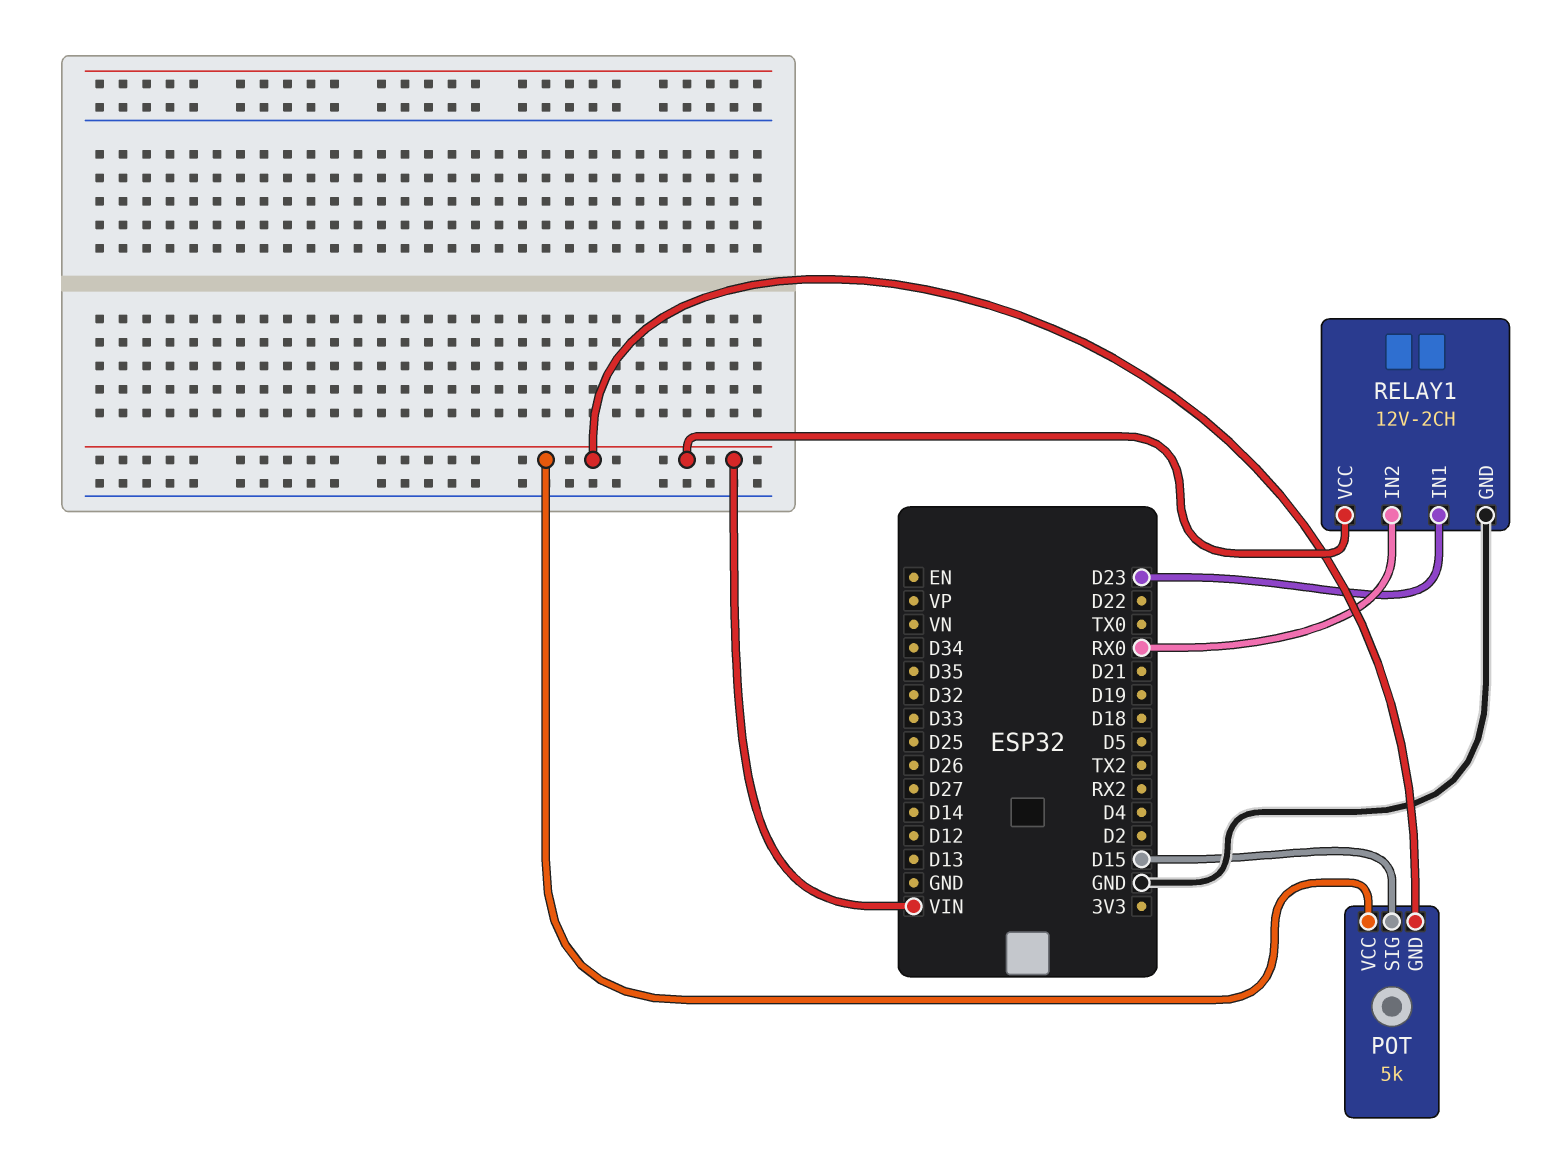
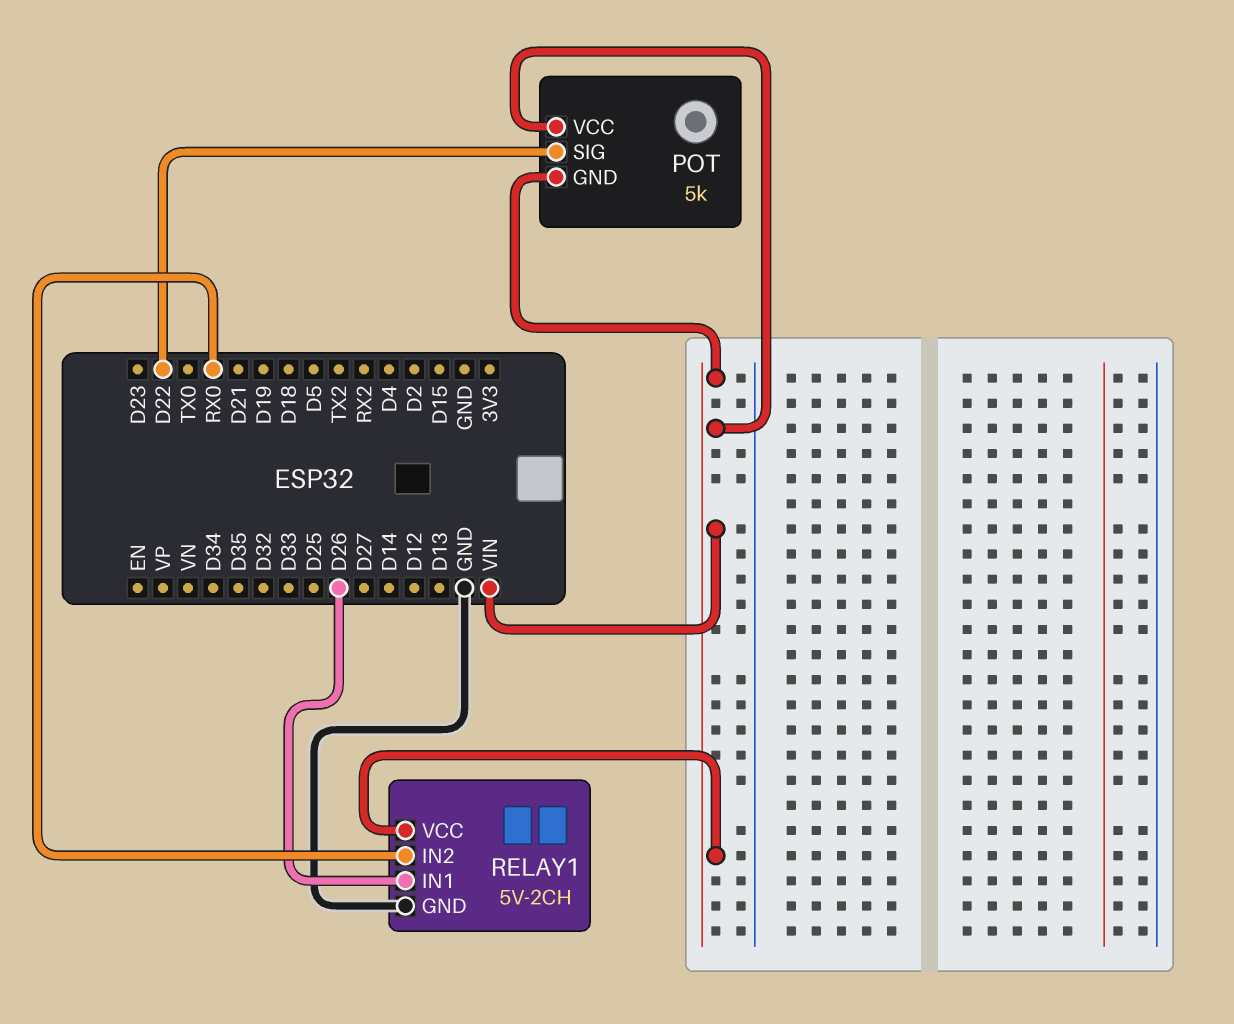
POT pin SIG: D15 -> D22
RELAY1: 12V-2CH -> 5V-2CH
RELAY1 pin IN1: D23 -> D26

